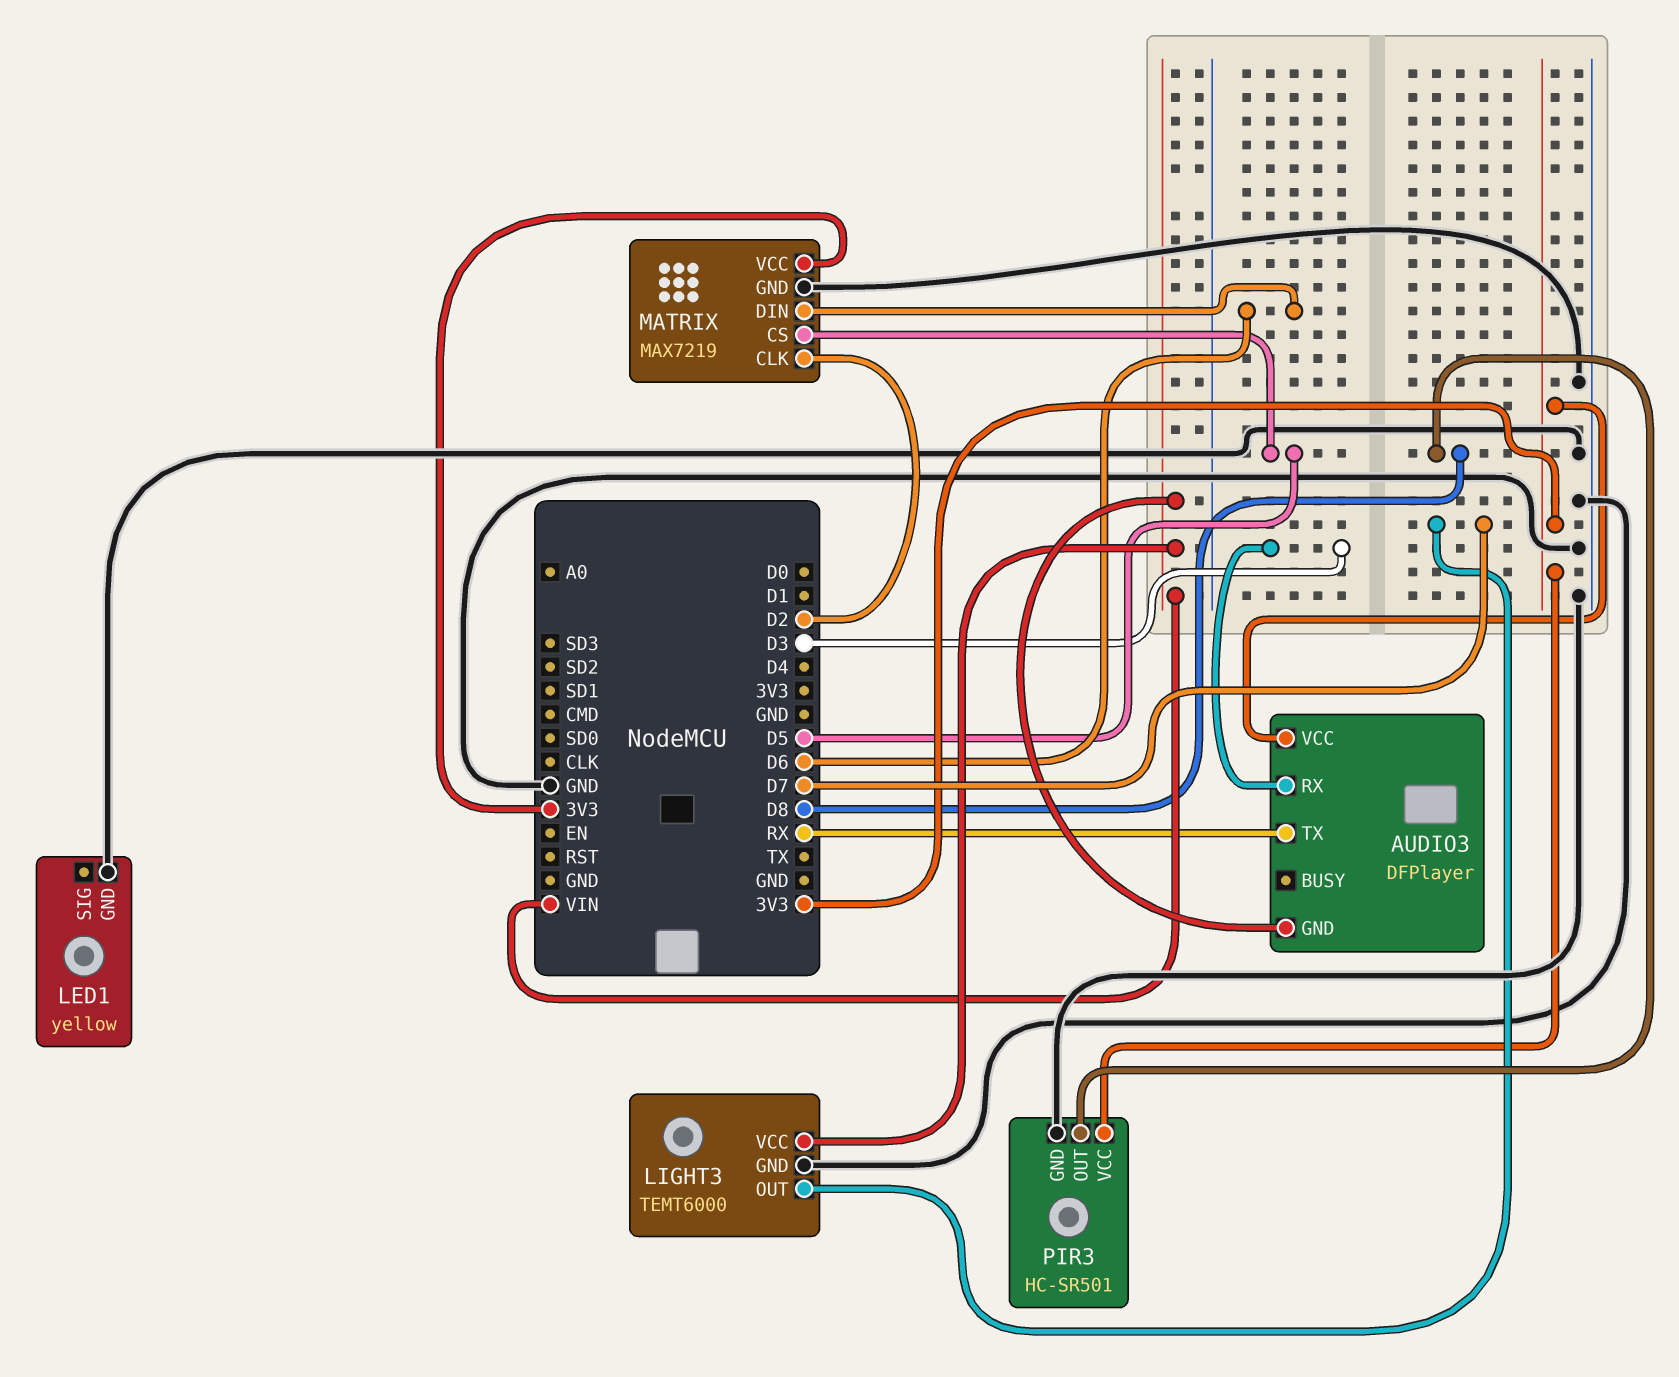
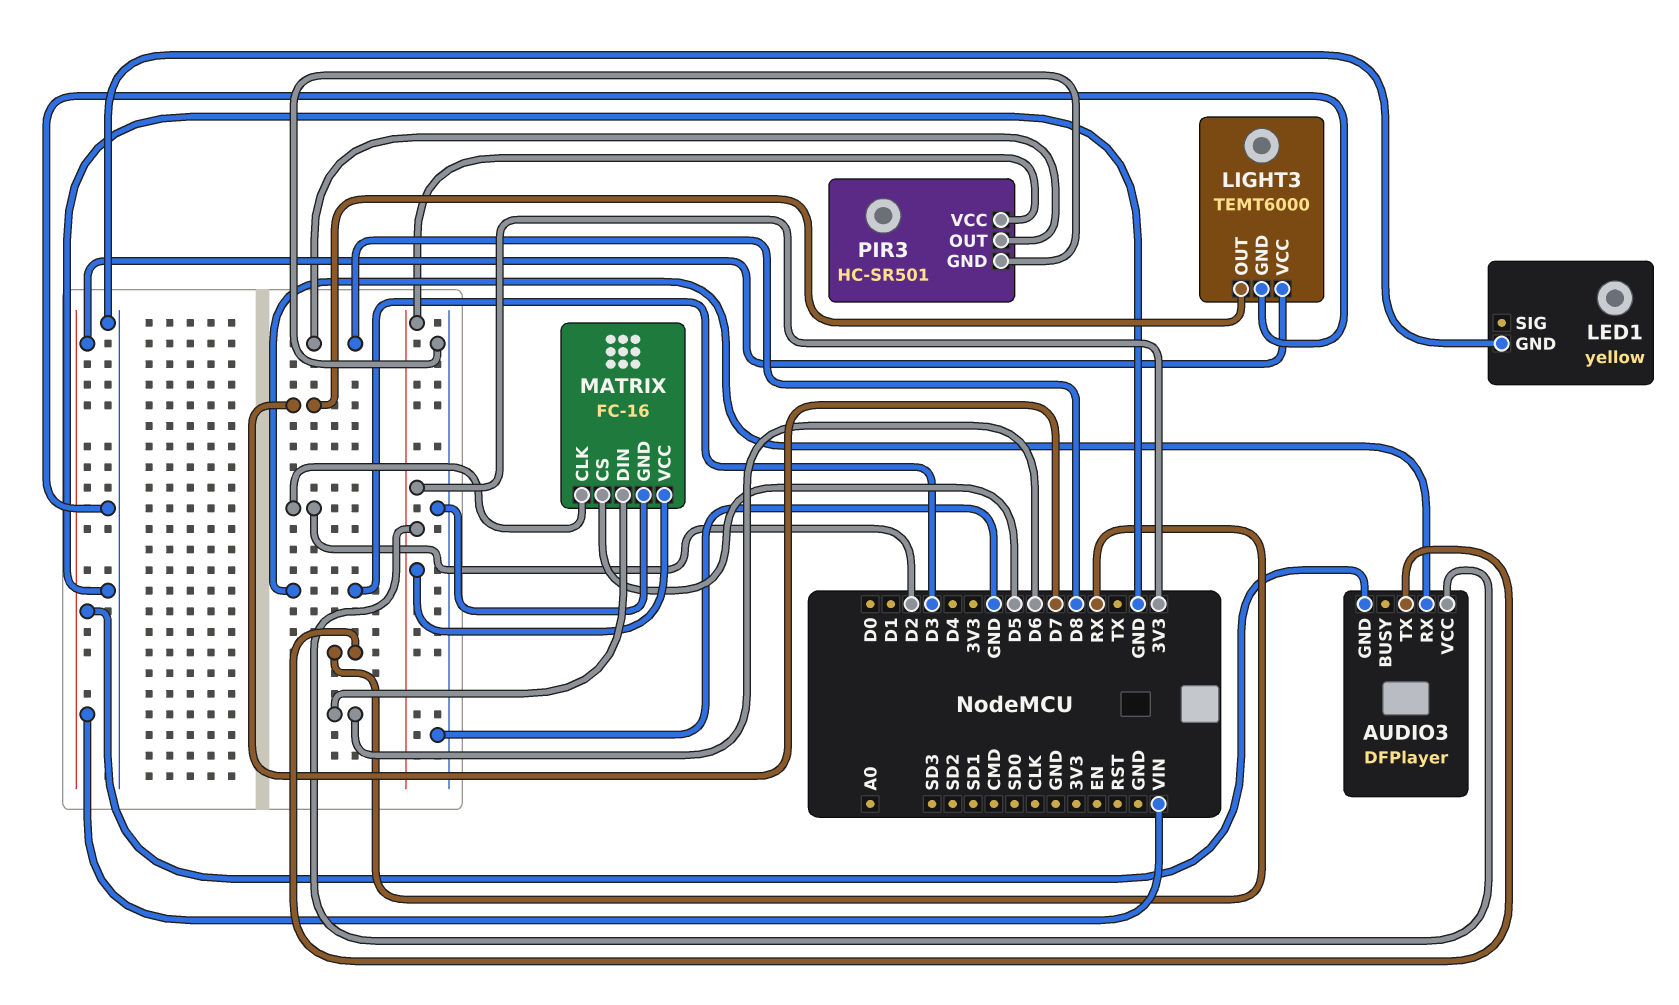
MATRIX: MAX7219 -> FC-16

